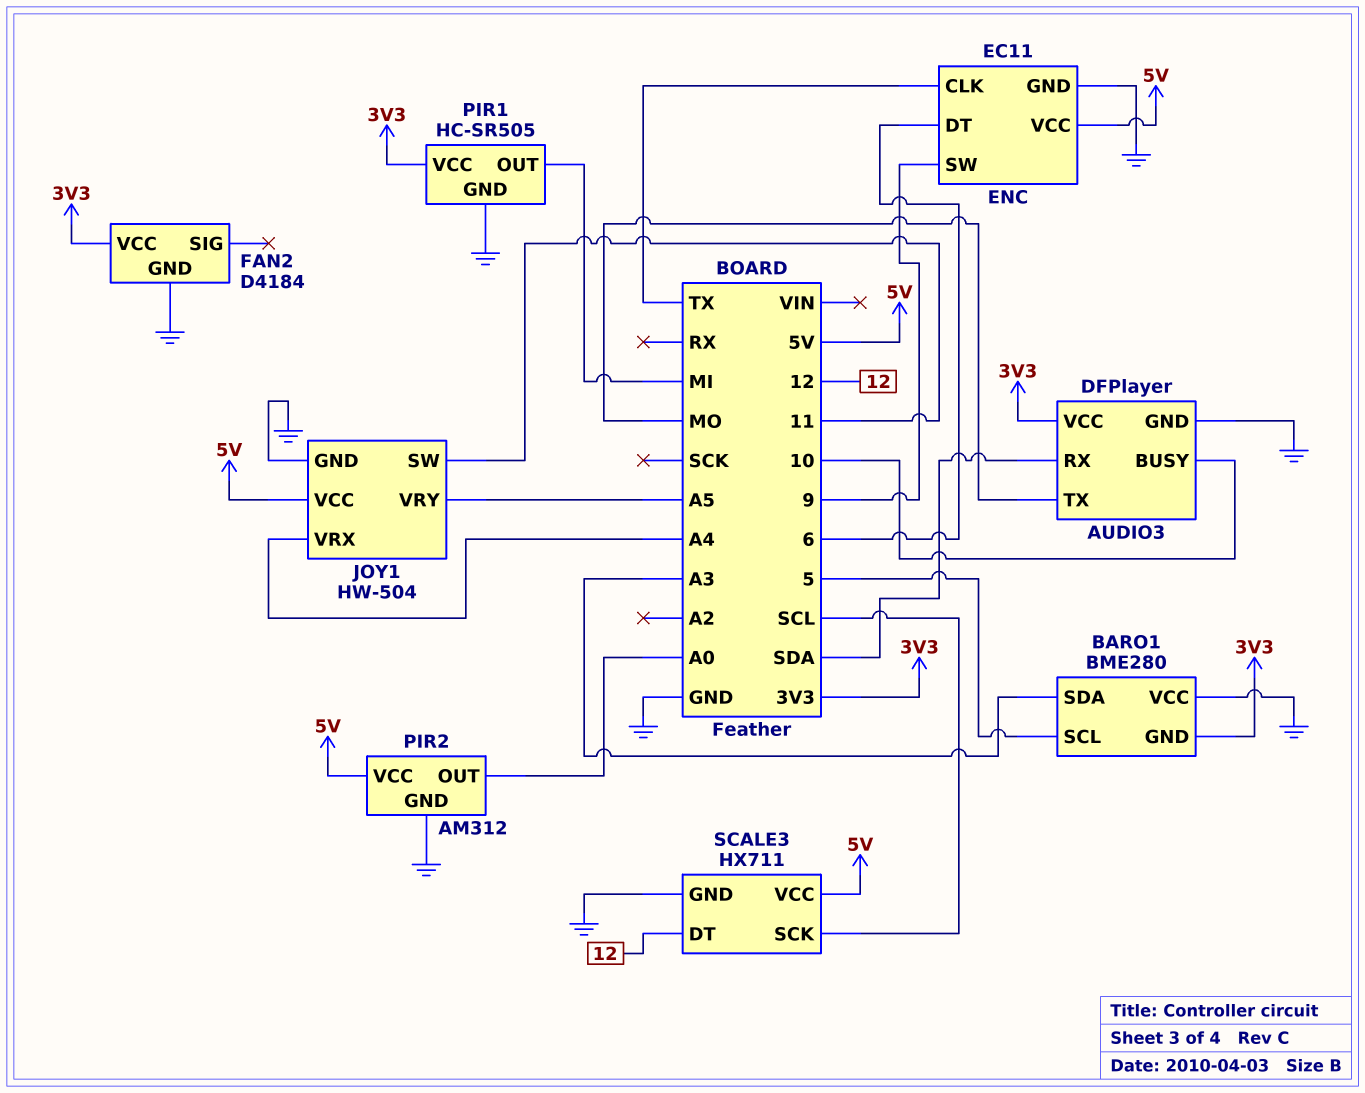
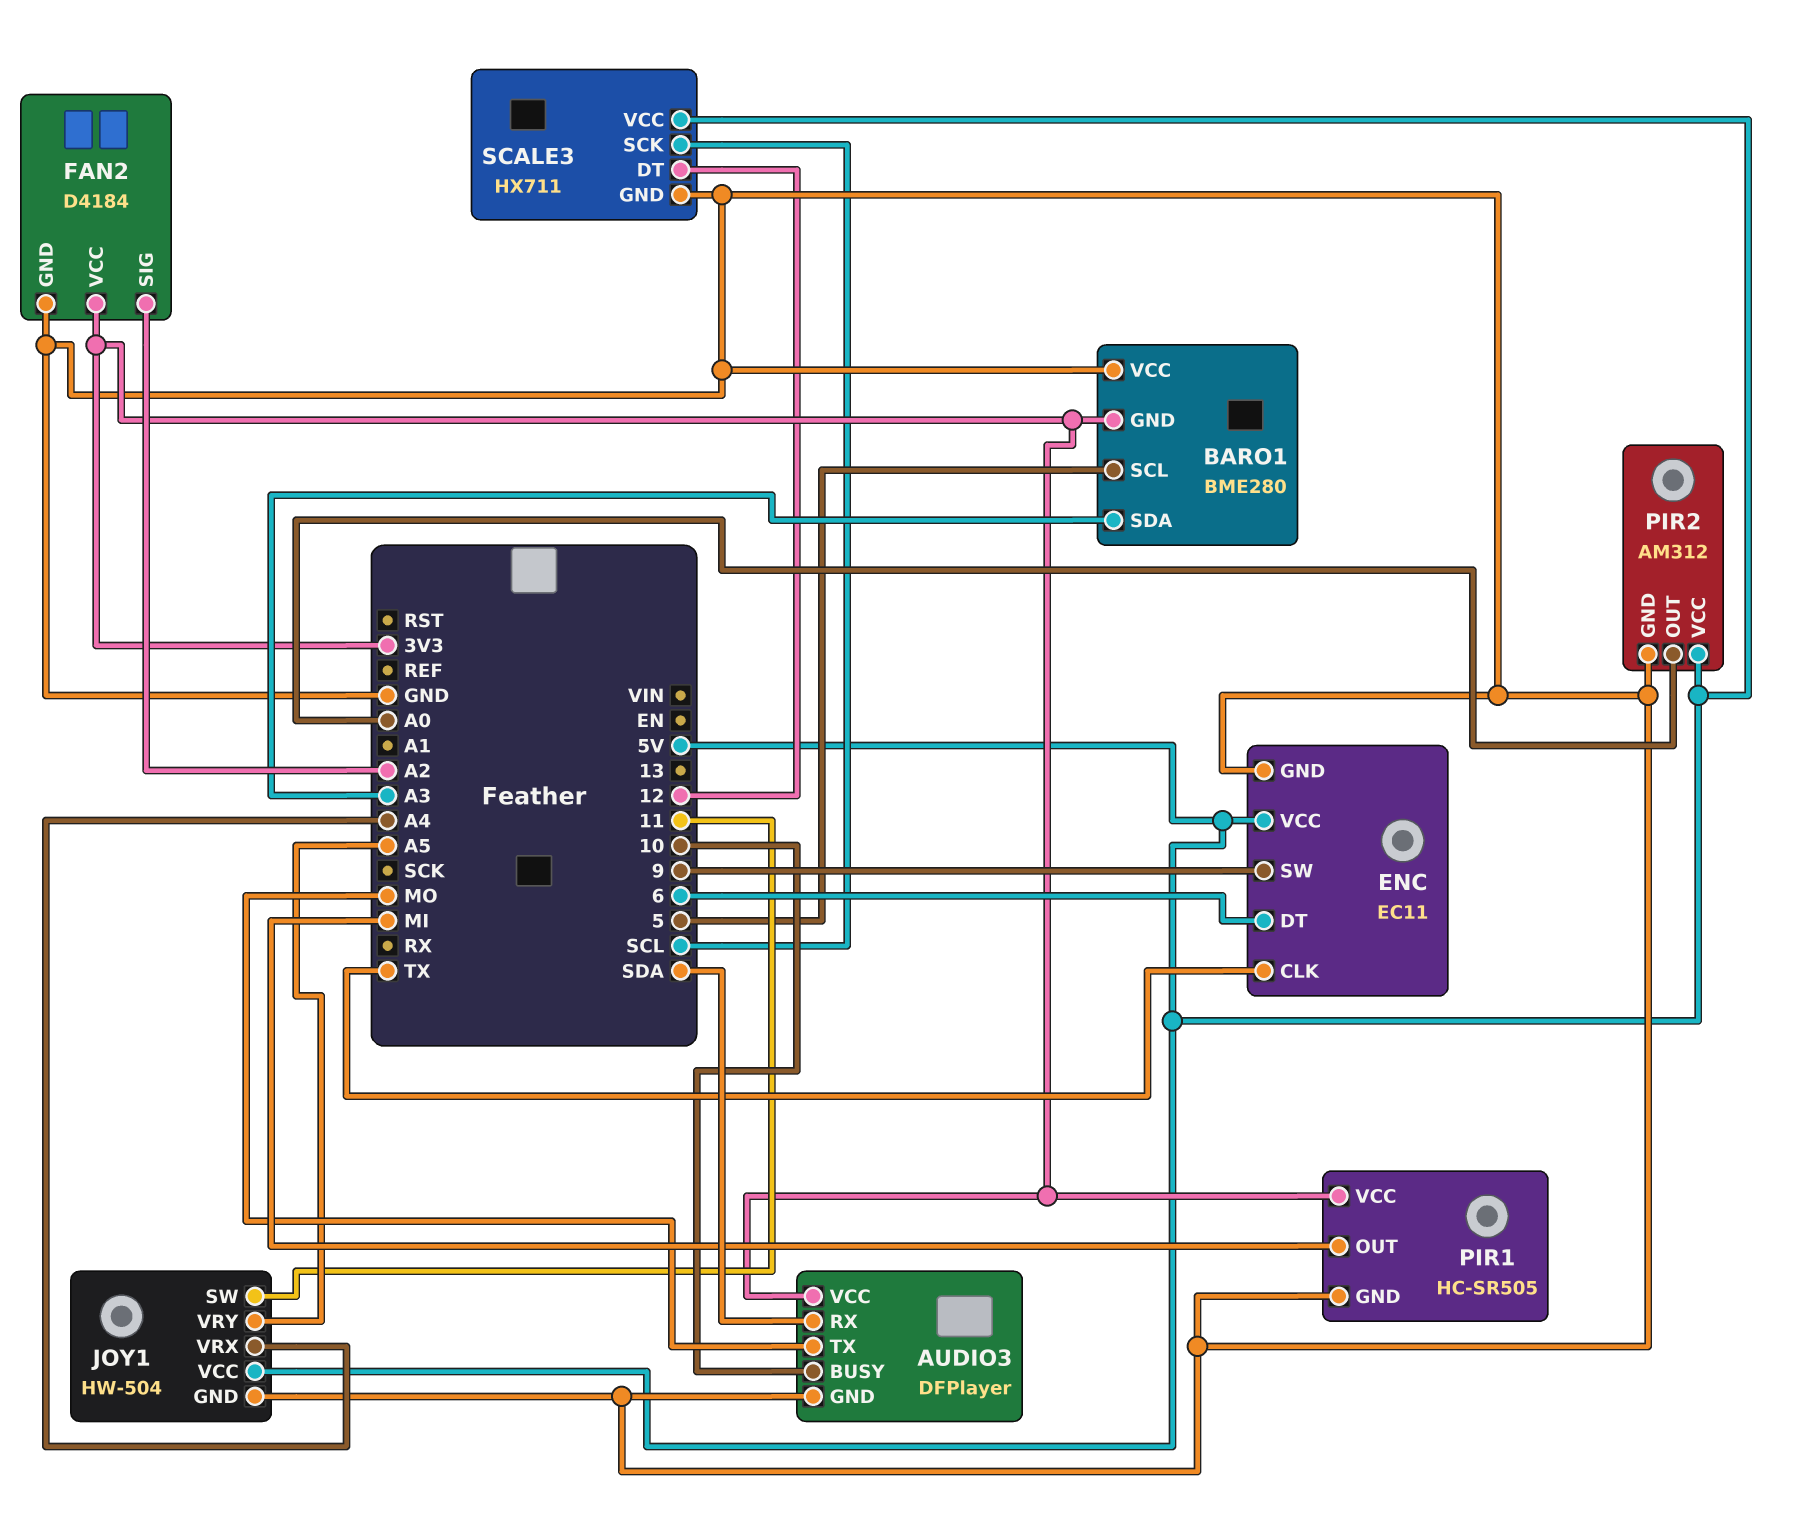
FAN2 pin SIG: none -> A2

